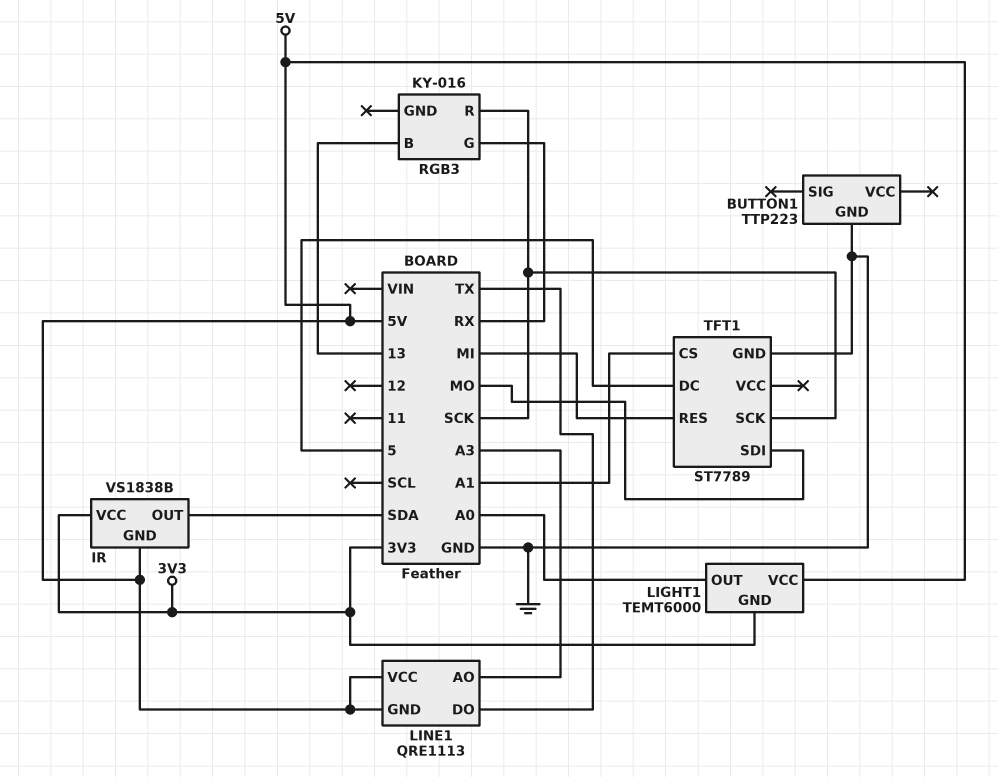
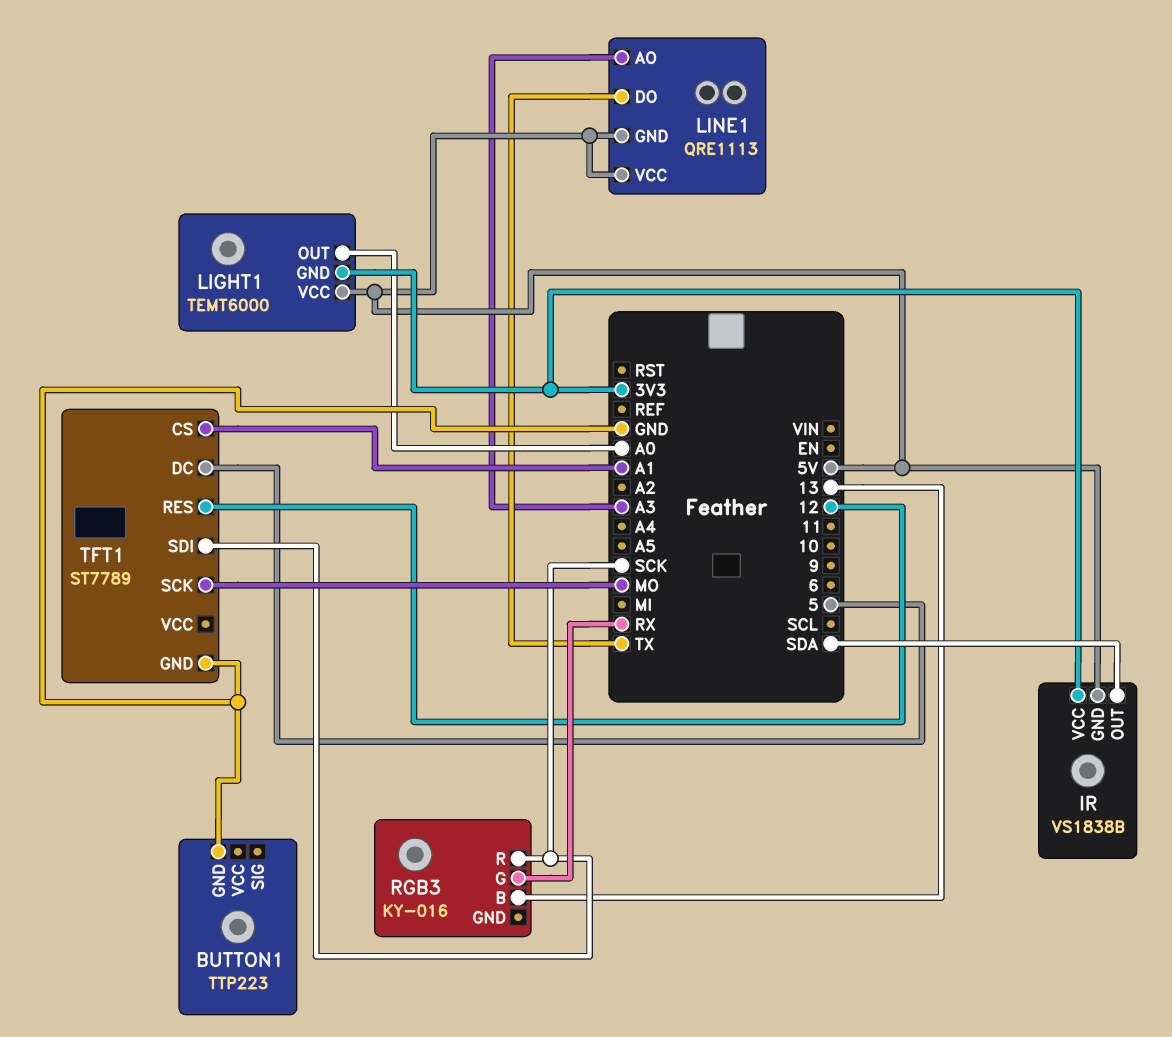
TFT1 pin RES: MI -> 12
TFT1 pin SCK: SCK -> MO
TFT1 pin SDI: MO -> SCK

